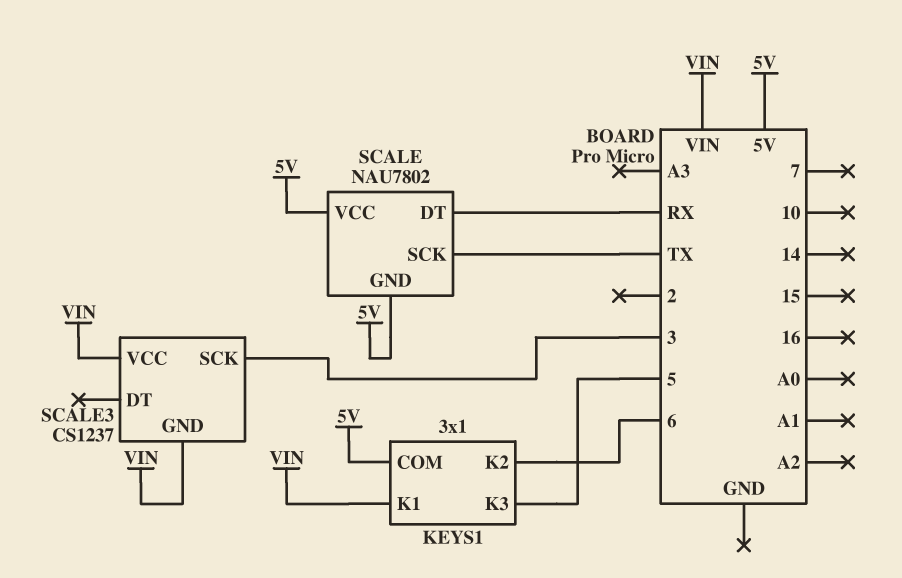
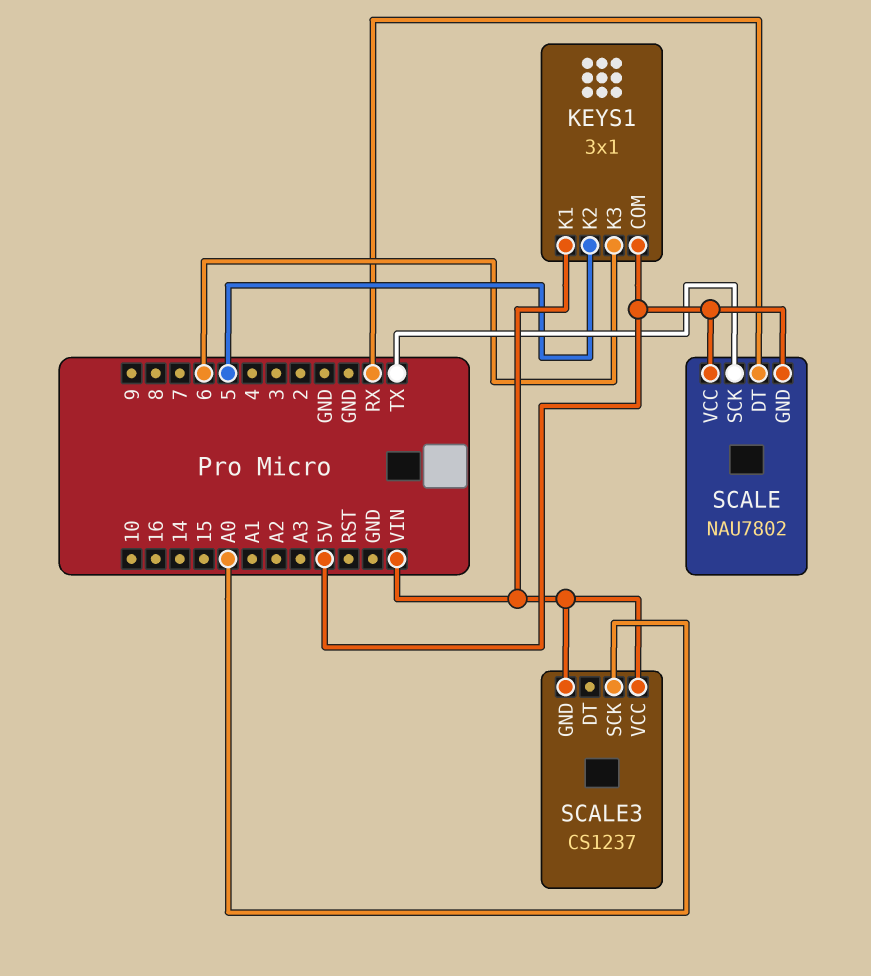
KEYS1 pin K2: 6 -> 5
KEYS1 pin K3: 5 -> 6
SCALE3 pin SCK: 3 -> A0

